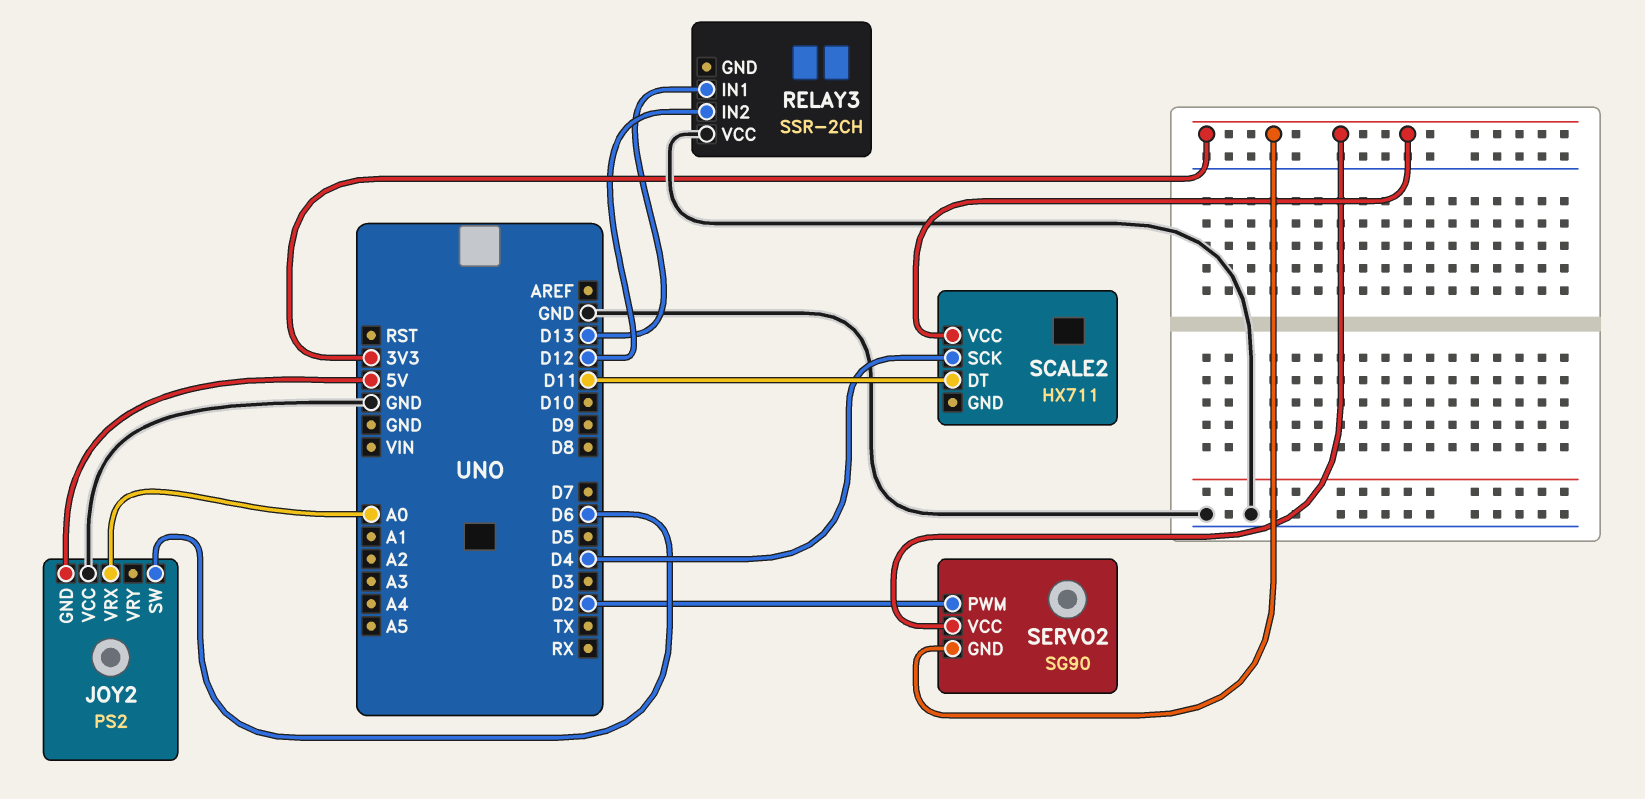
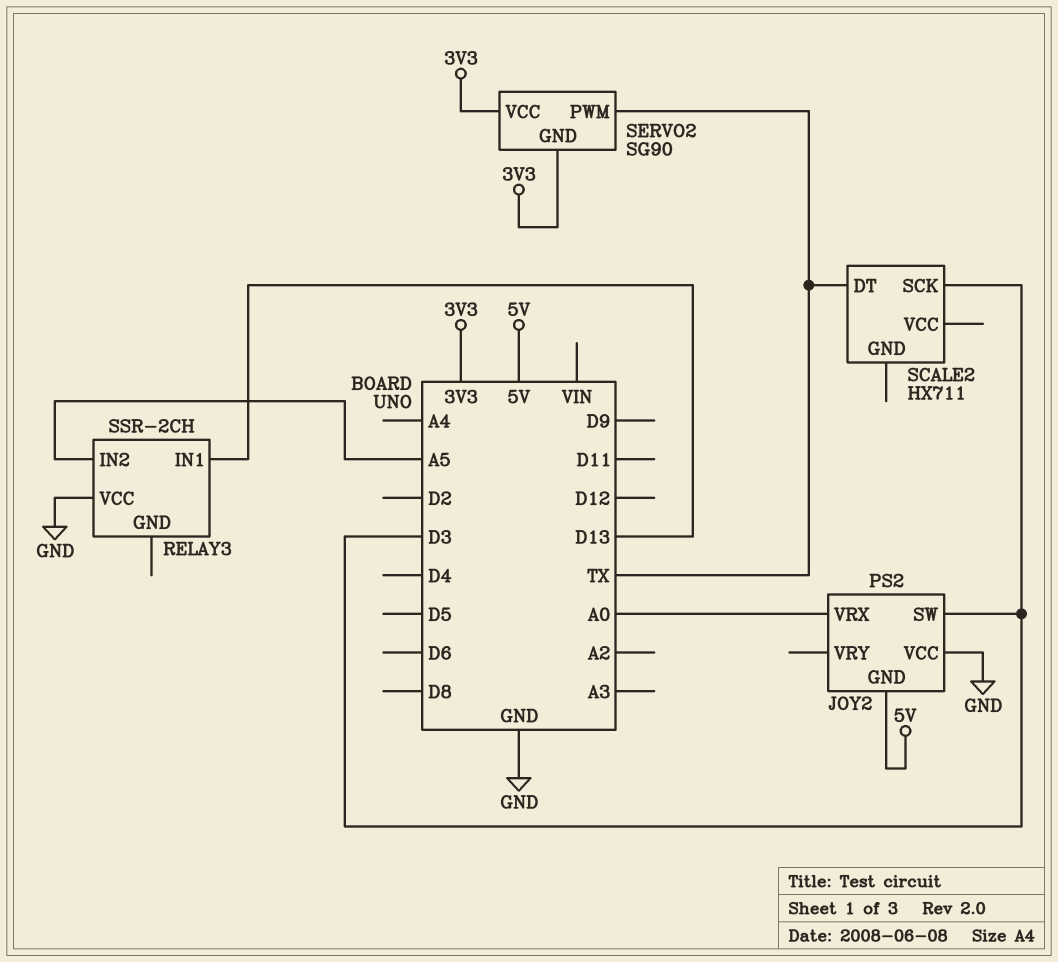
JOY2 pin SW: D6 -> D3
RELAY3 pin IN2: D12 -> A5
SCALE2 pin DT: D11 -> TX
SCALE2 pin SCK: D4 -> D3
SCALE2 pin VCC: 3V3 -> none
SERVO2 pin PWM: D2 -> TX

